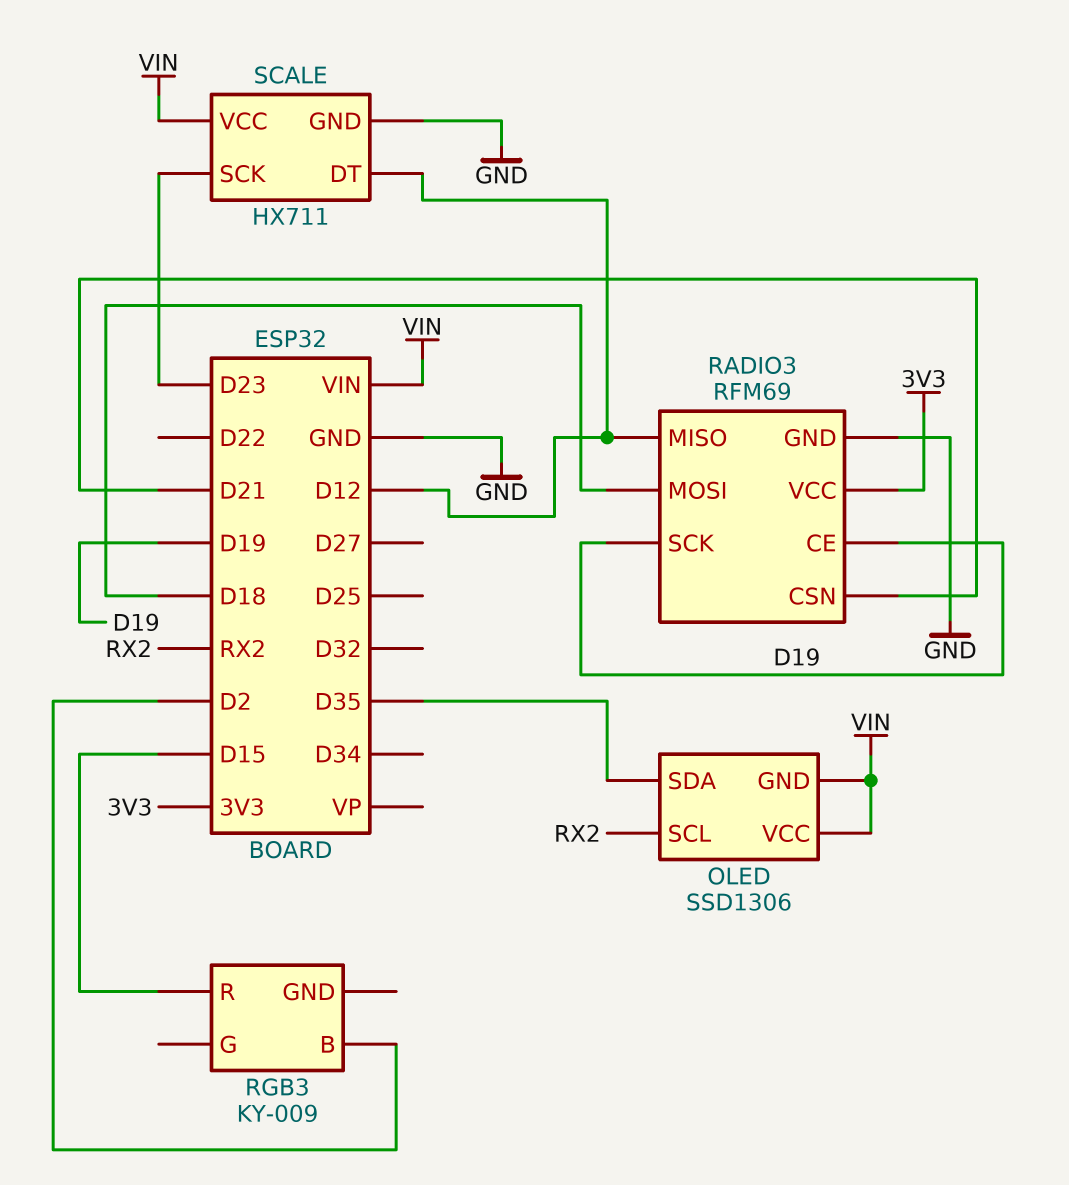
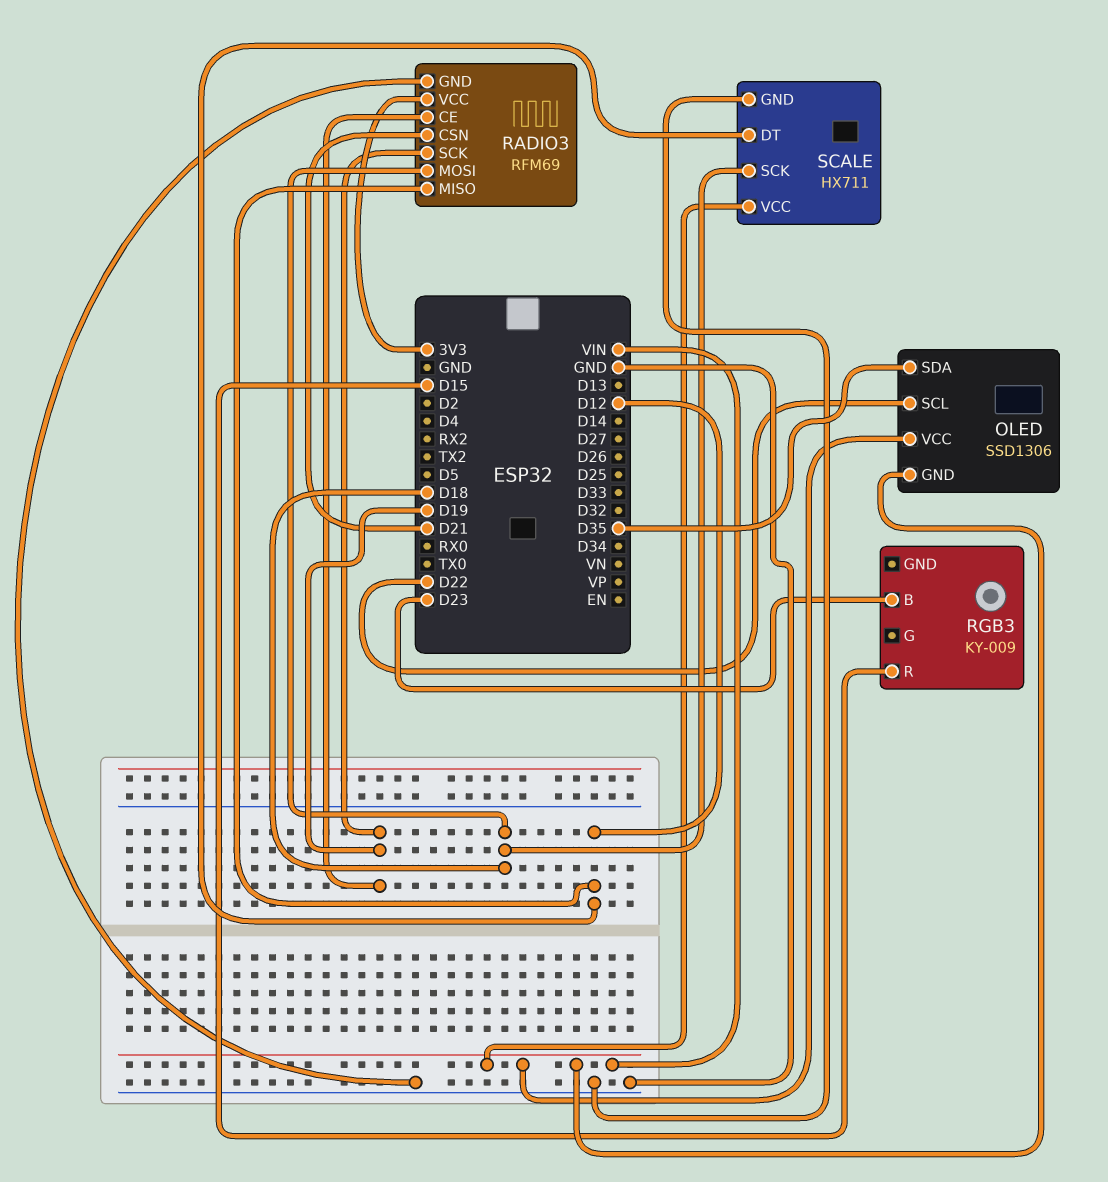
OLED pin SCL: RX2 -> D22
RGB3 pin B: D2 -> D23
SCALE pin SCK: D23 -> D18

